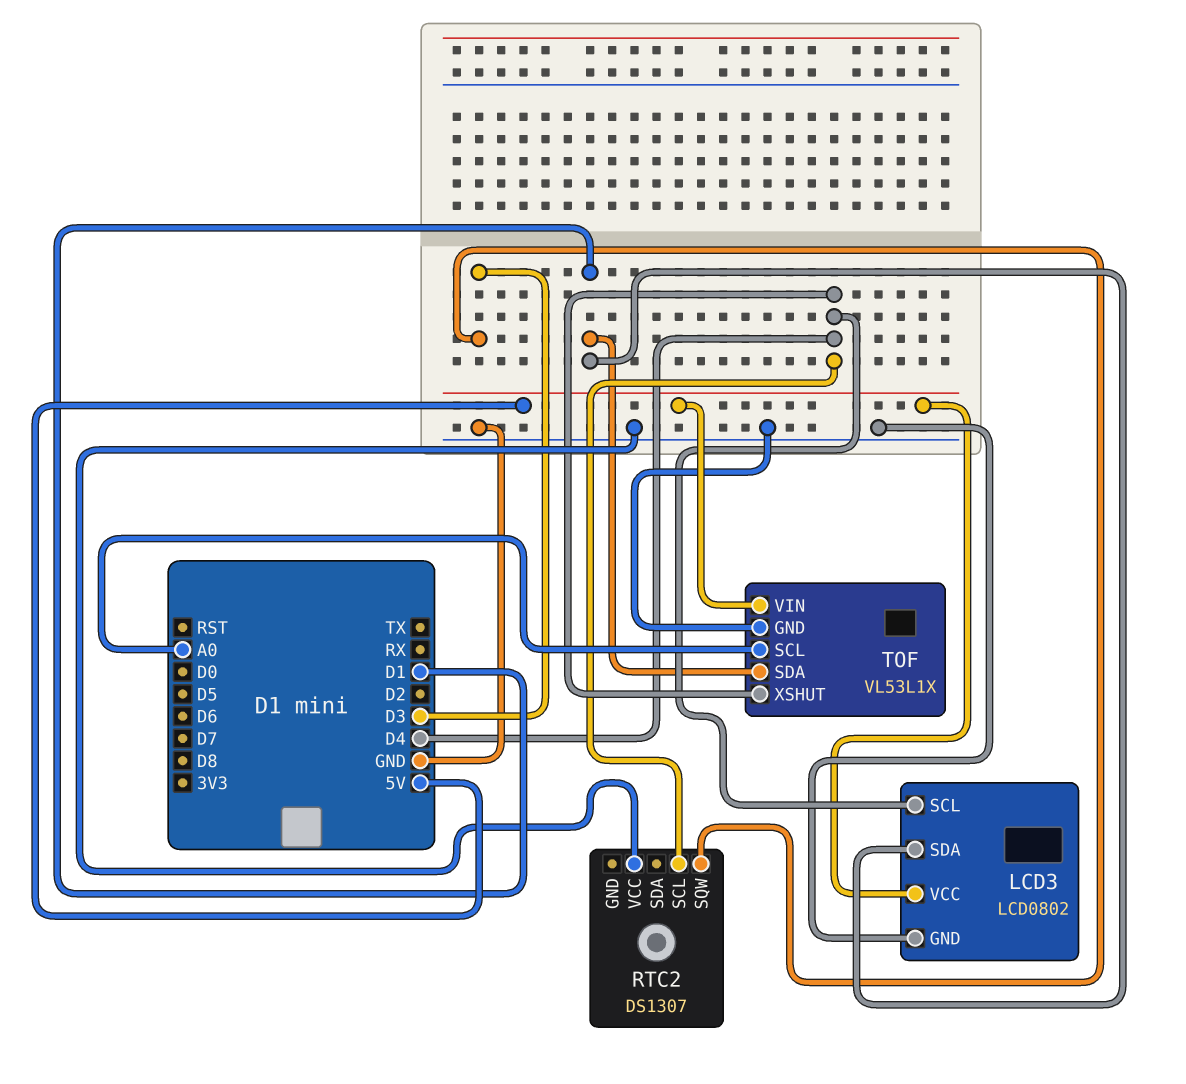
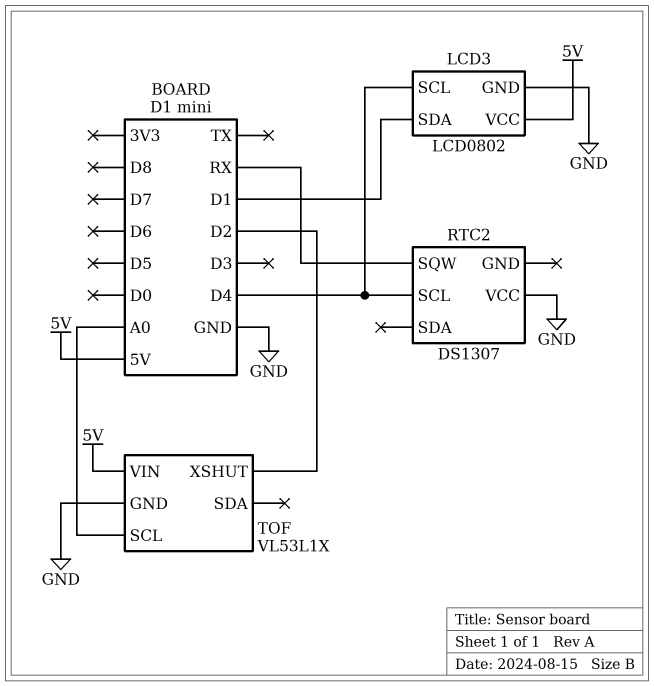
RTC2 pin SQW: D3 -> RX
TOF pin SDA: D1 -> none
TOF pin XSHUT: D4 -> D2

